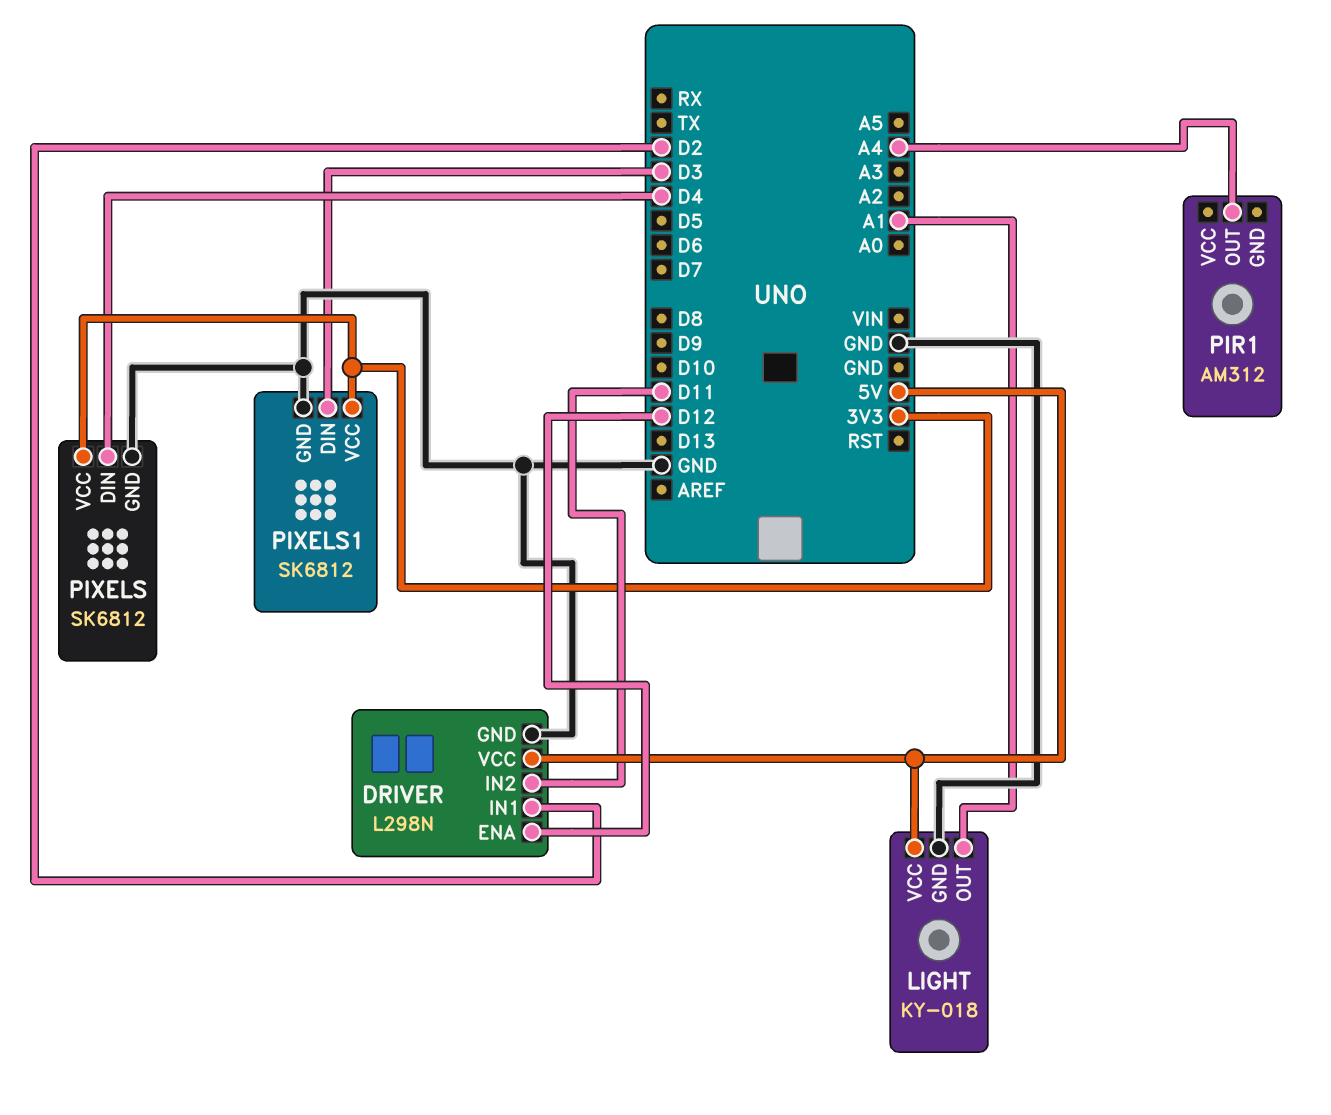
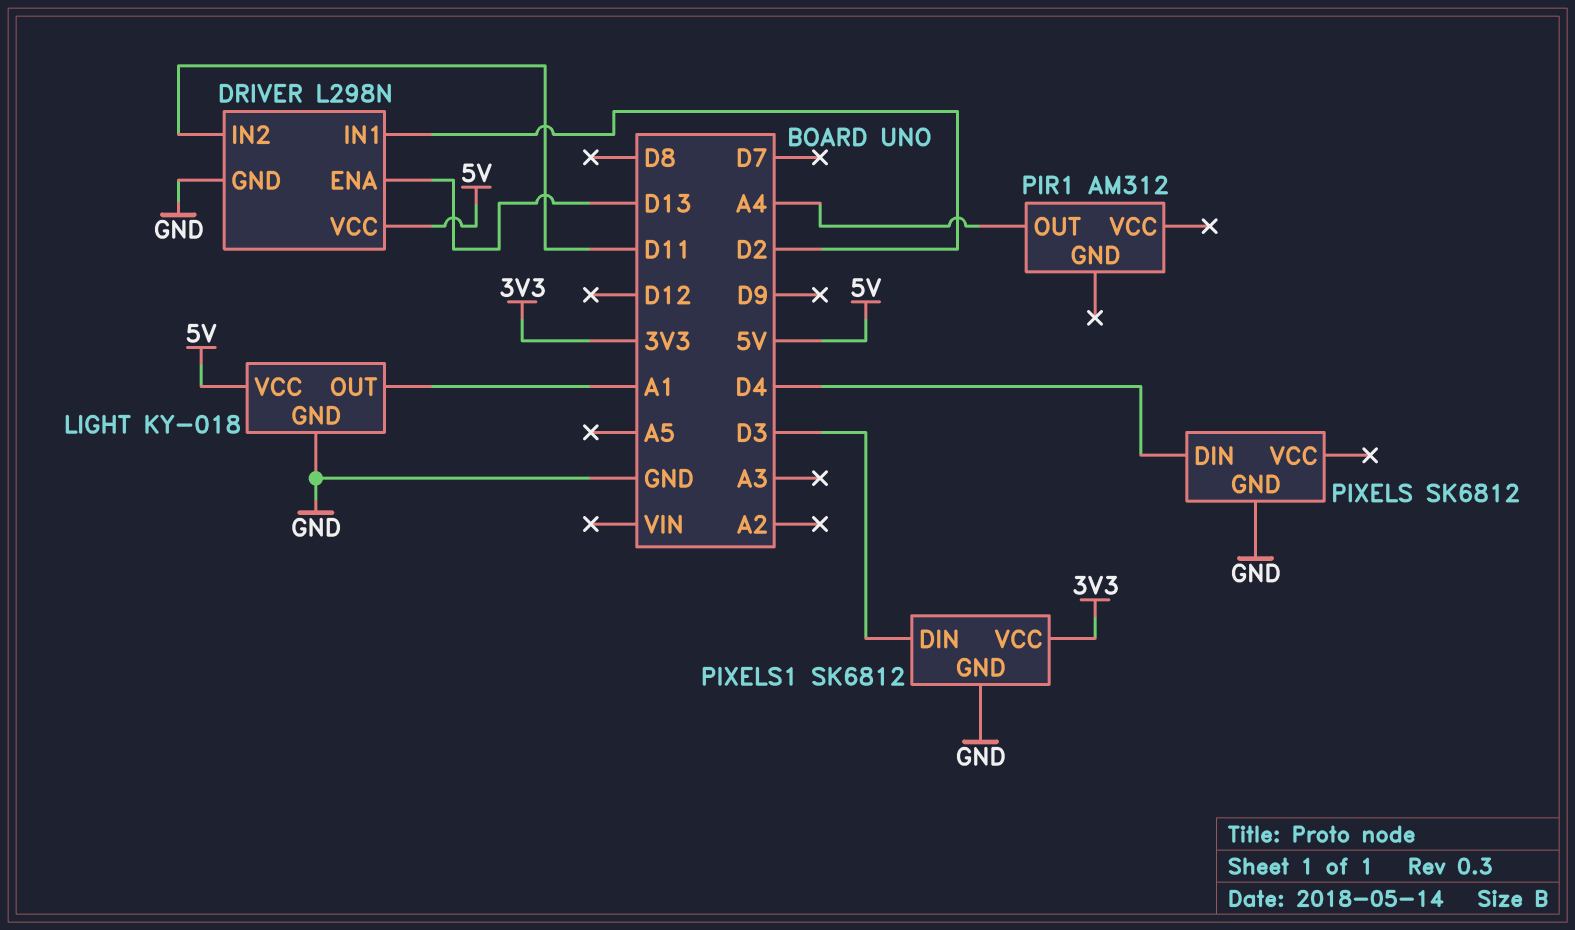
DRIVER pin ENA: D12 -> D13
PIXELS pin VCC: 3V3 -> none

